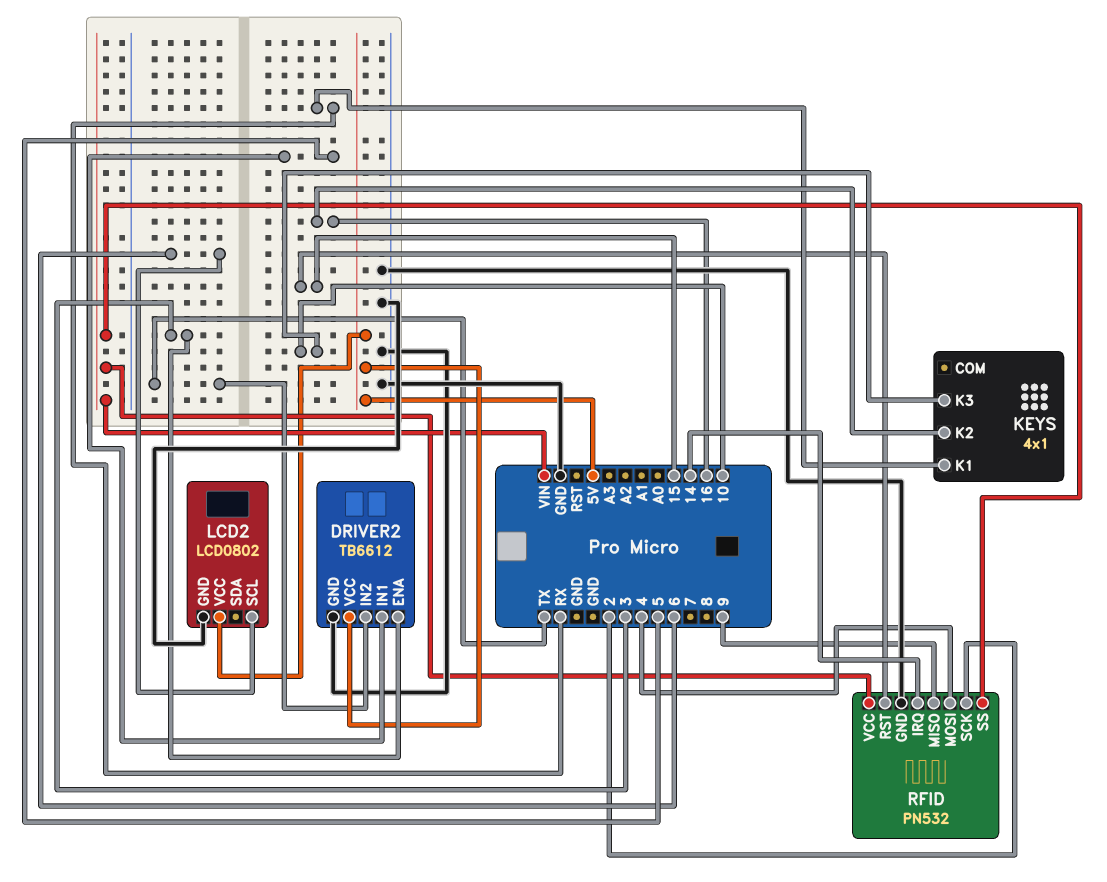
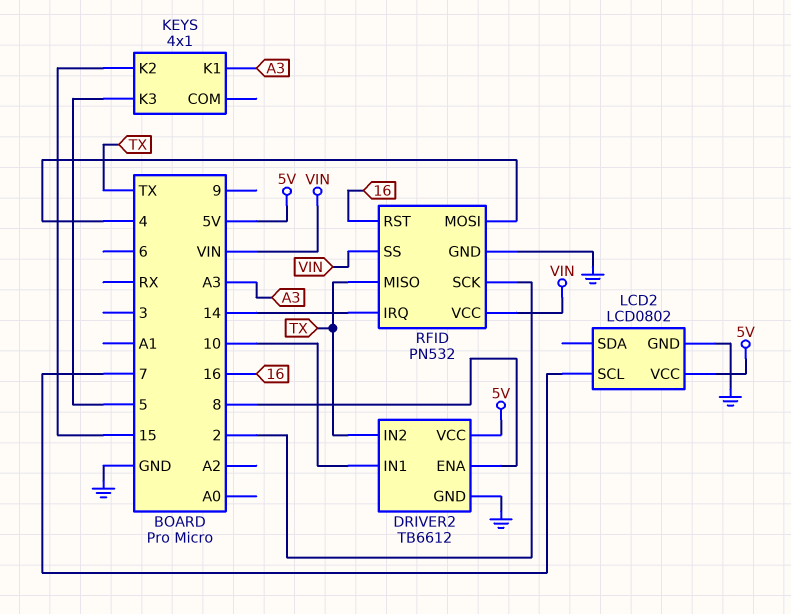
DRIVER2 pin ENA: 3 -> 8
DRIVER2 pin IN1: 5 -> 10
KEYS pin K1: RX -> A3
KEYS pin K2: 16 -> 15
KEYS pin K3: 10 -> 5
LCD2 pin SCL: 6 -> 7
RFID pin MISO: 9 -> TX
RFID pin RST: 15 -> 16

